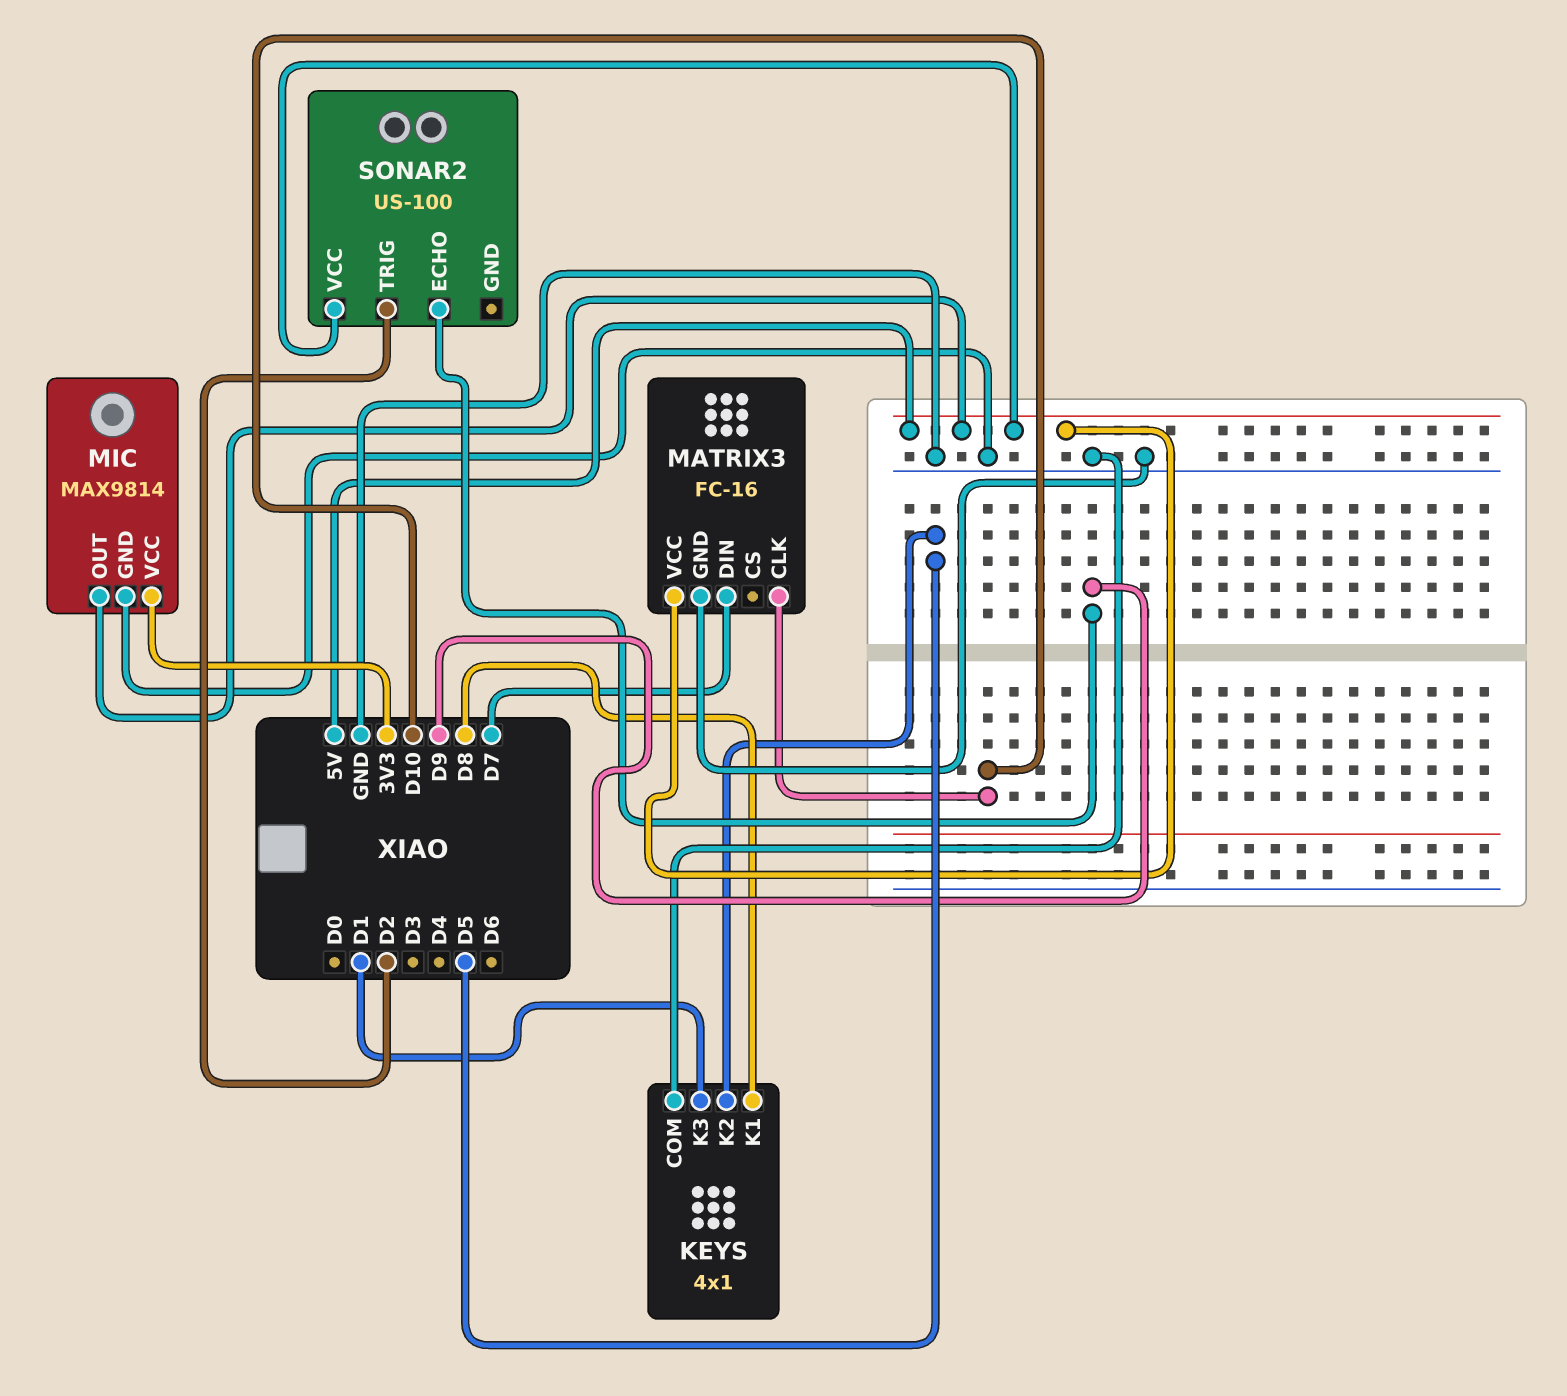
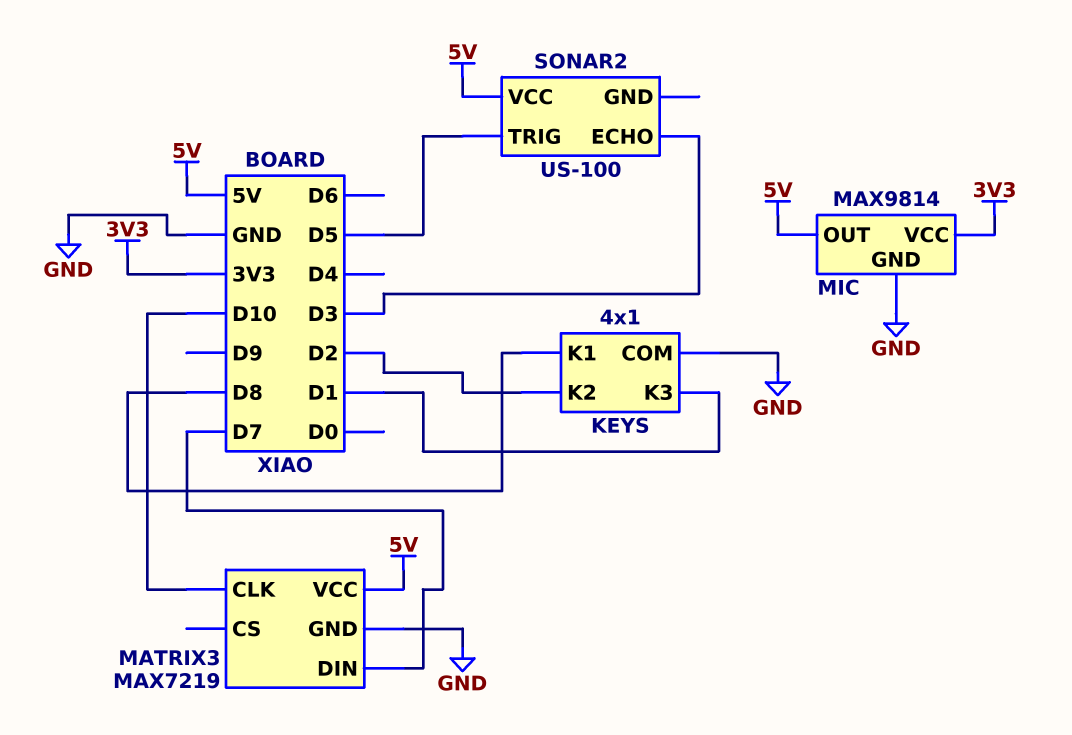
KEYS pin K2: D5 -> D2
MATRIX3: FC-16 -> MAX7219
SONAR2 pin ECHO: D9 -> D3
SONAR2 pin TRIG: D2 -> D5

